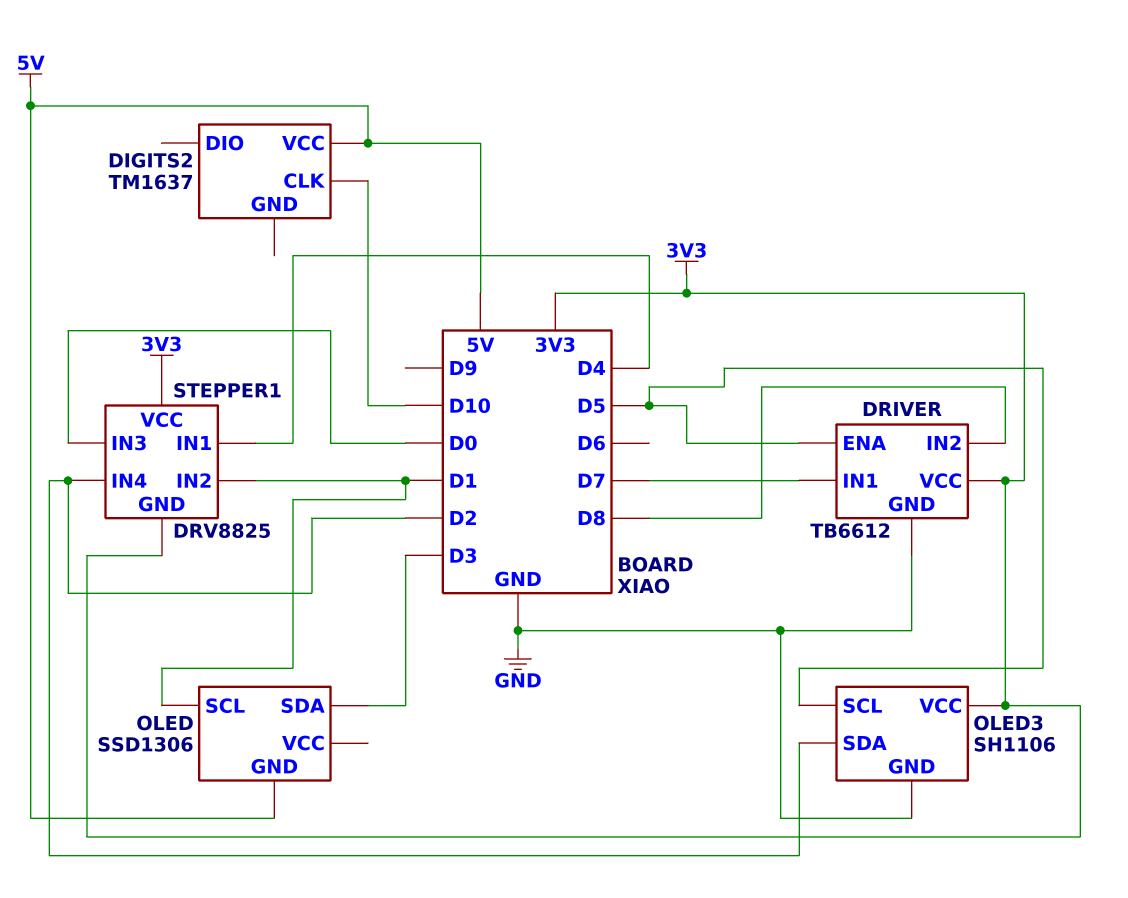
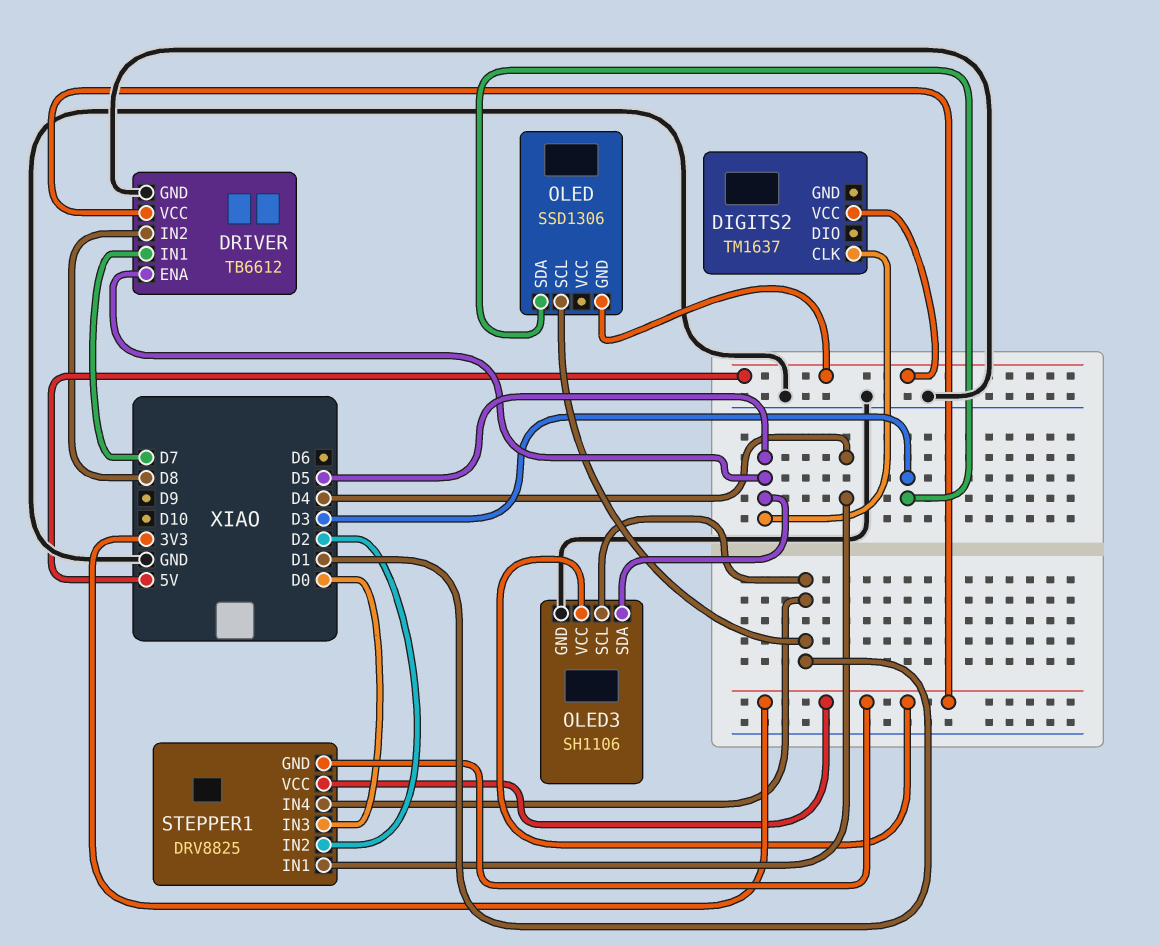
DIGITS2 pin CLK: D10 -> D5
OLED3 pin SCL: D5 -> D1
OLED3 pin SDA: D2 -> D5
STEPPER1 pin IN2: D1 -> D2
STEPPER1 pin IN4: D2 -> D1

